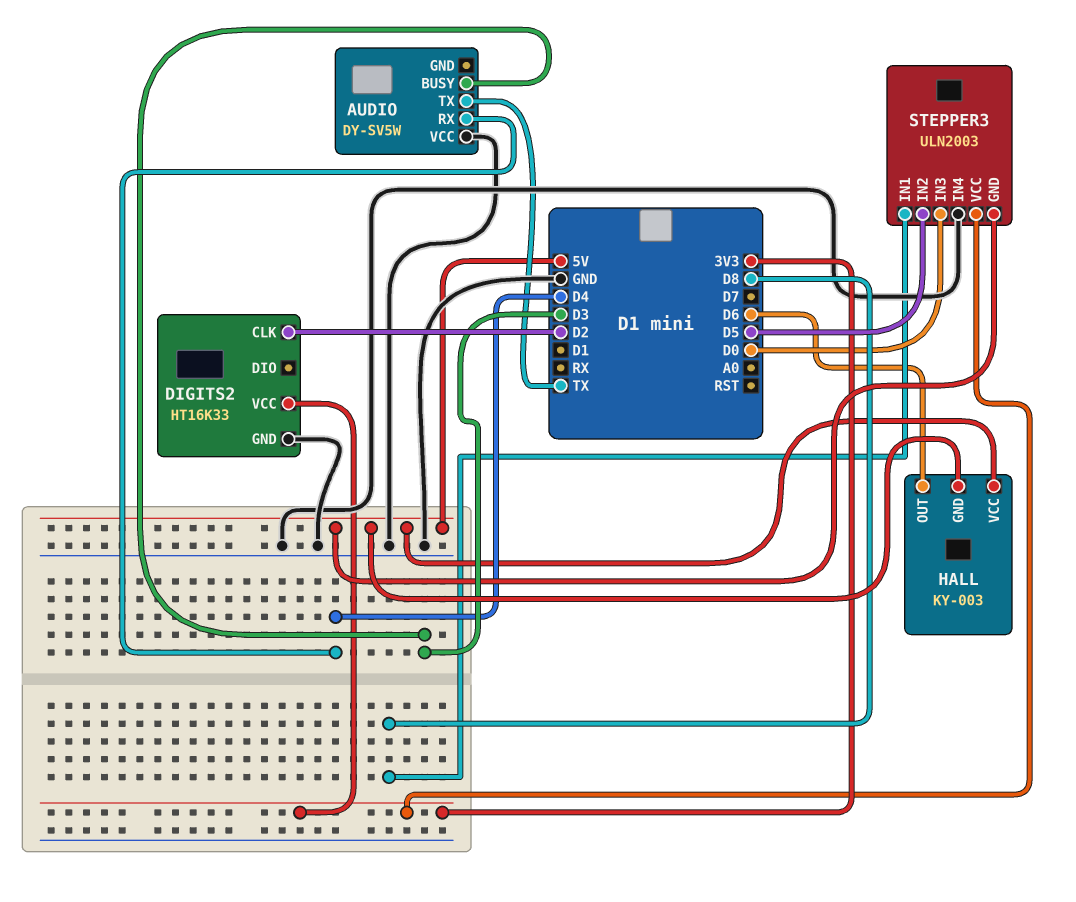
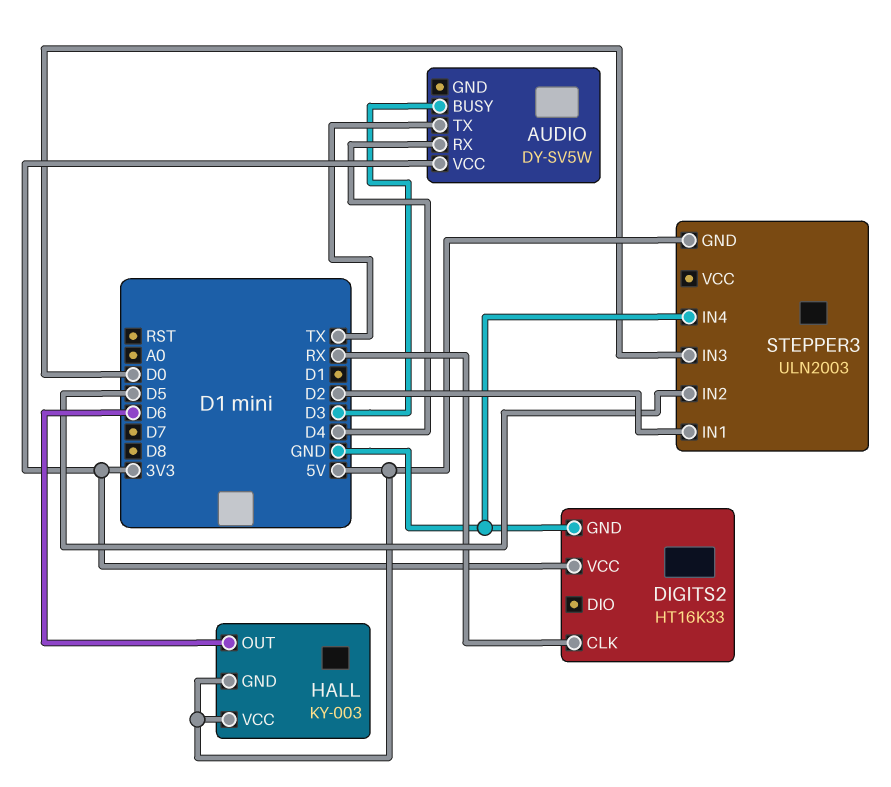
AUDIO pin VCC: GND -> 3V3
DIGITS2 pin CLK: D2 -> RX
STEPPER3 pin IN1: D8 -> D2
STEPPER3 pin VCC: 3V3 -> none

